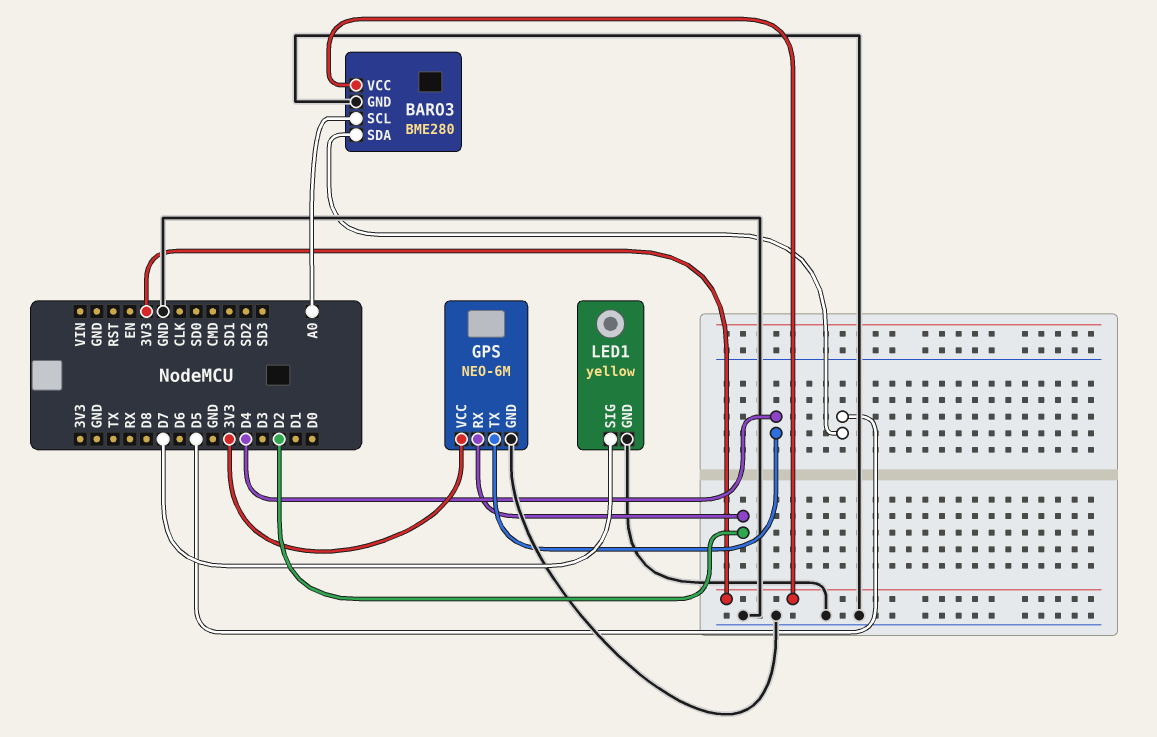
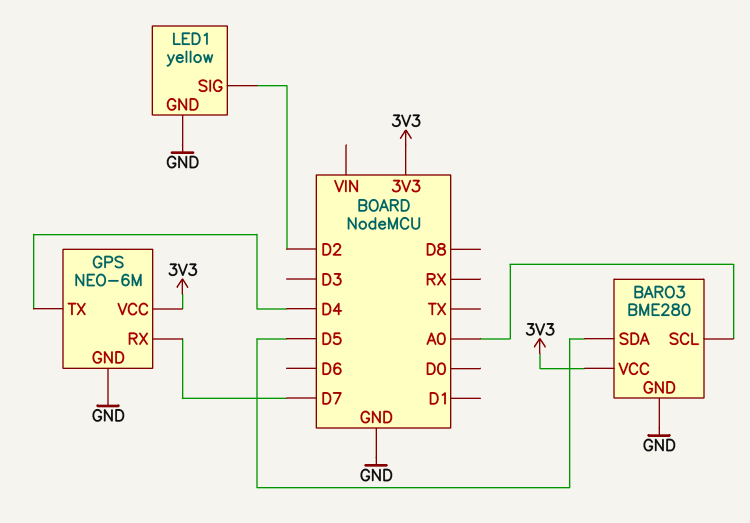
GPS pin RX: D2 -> D7
LED1 pin SIG: D7 -> D2

